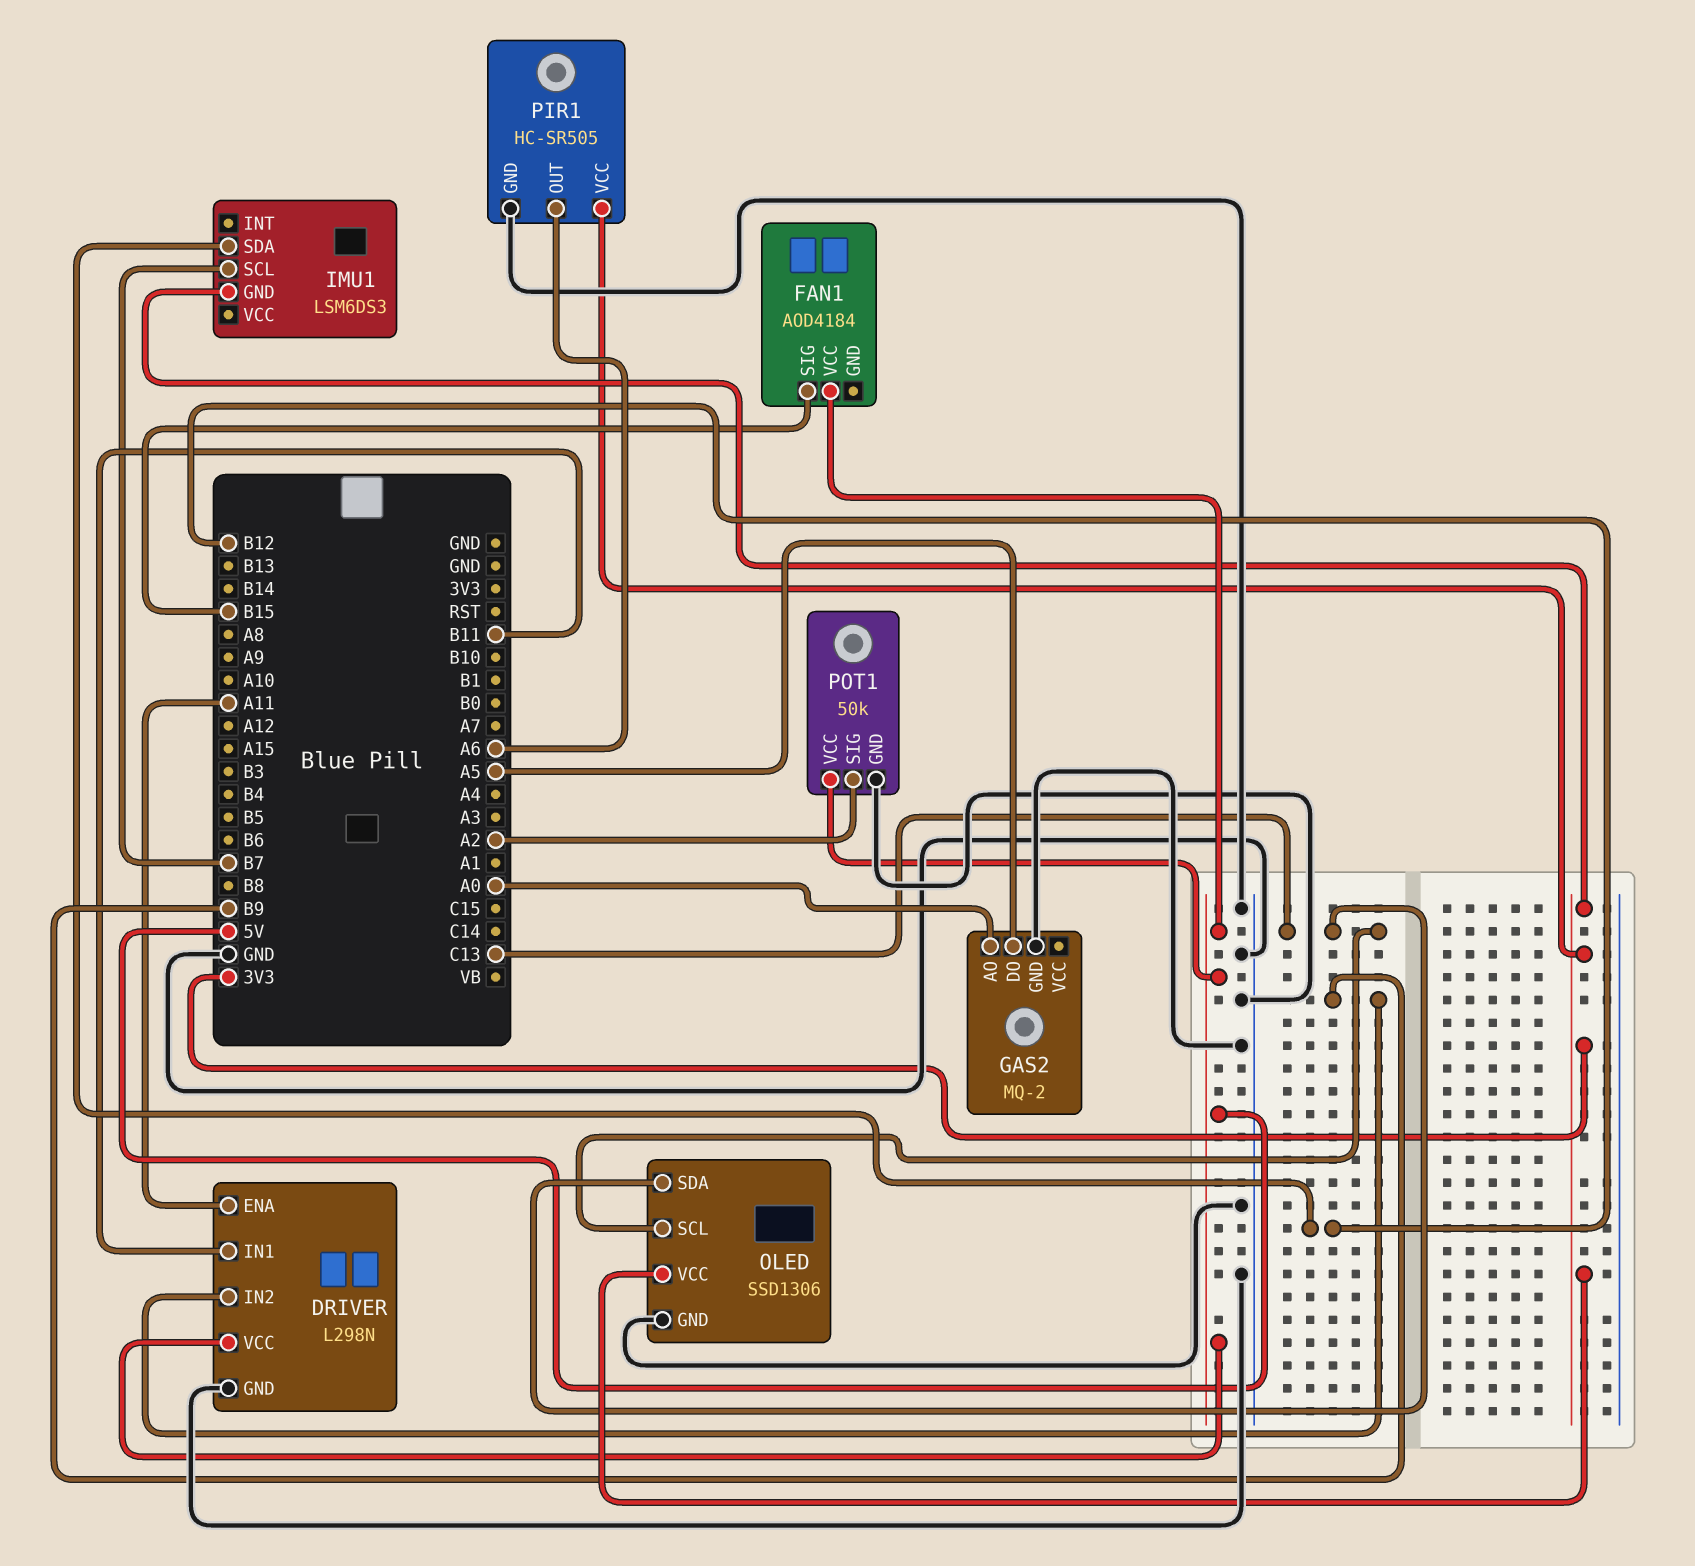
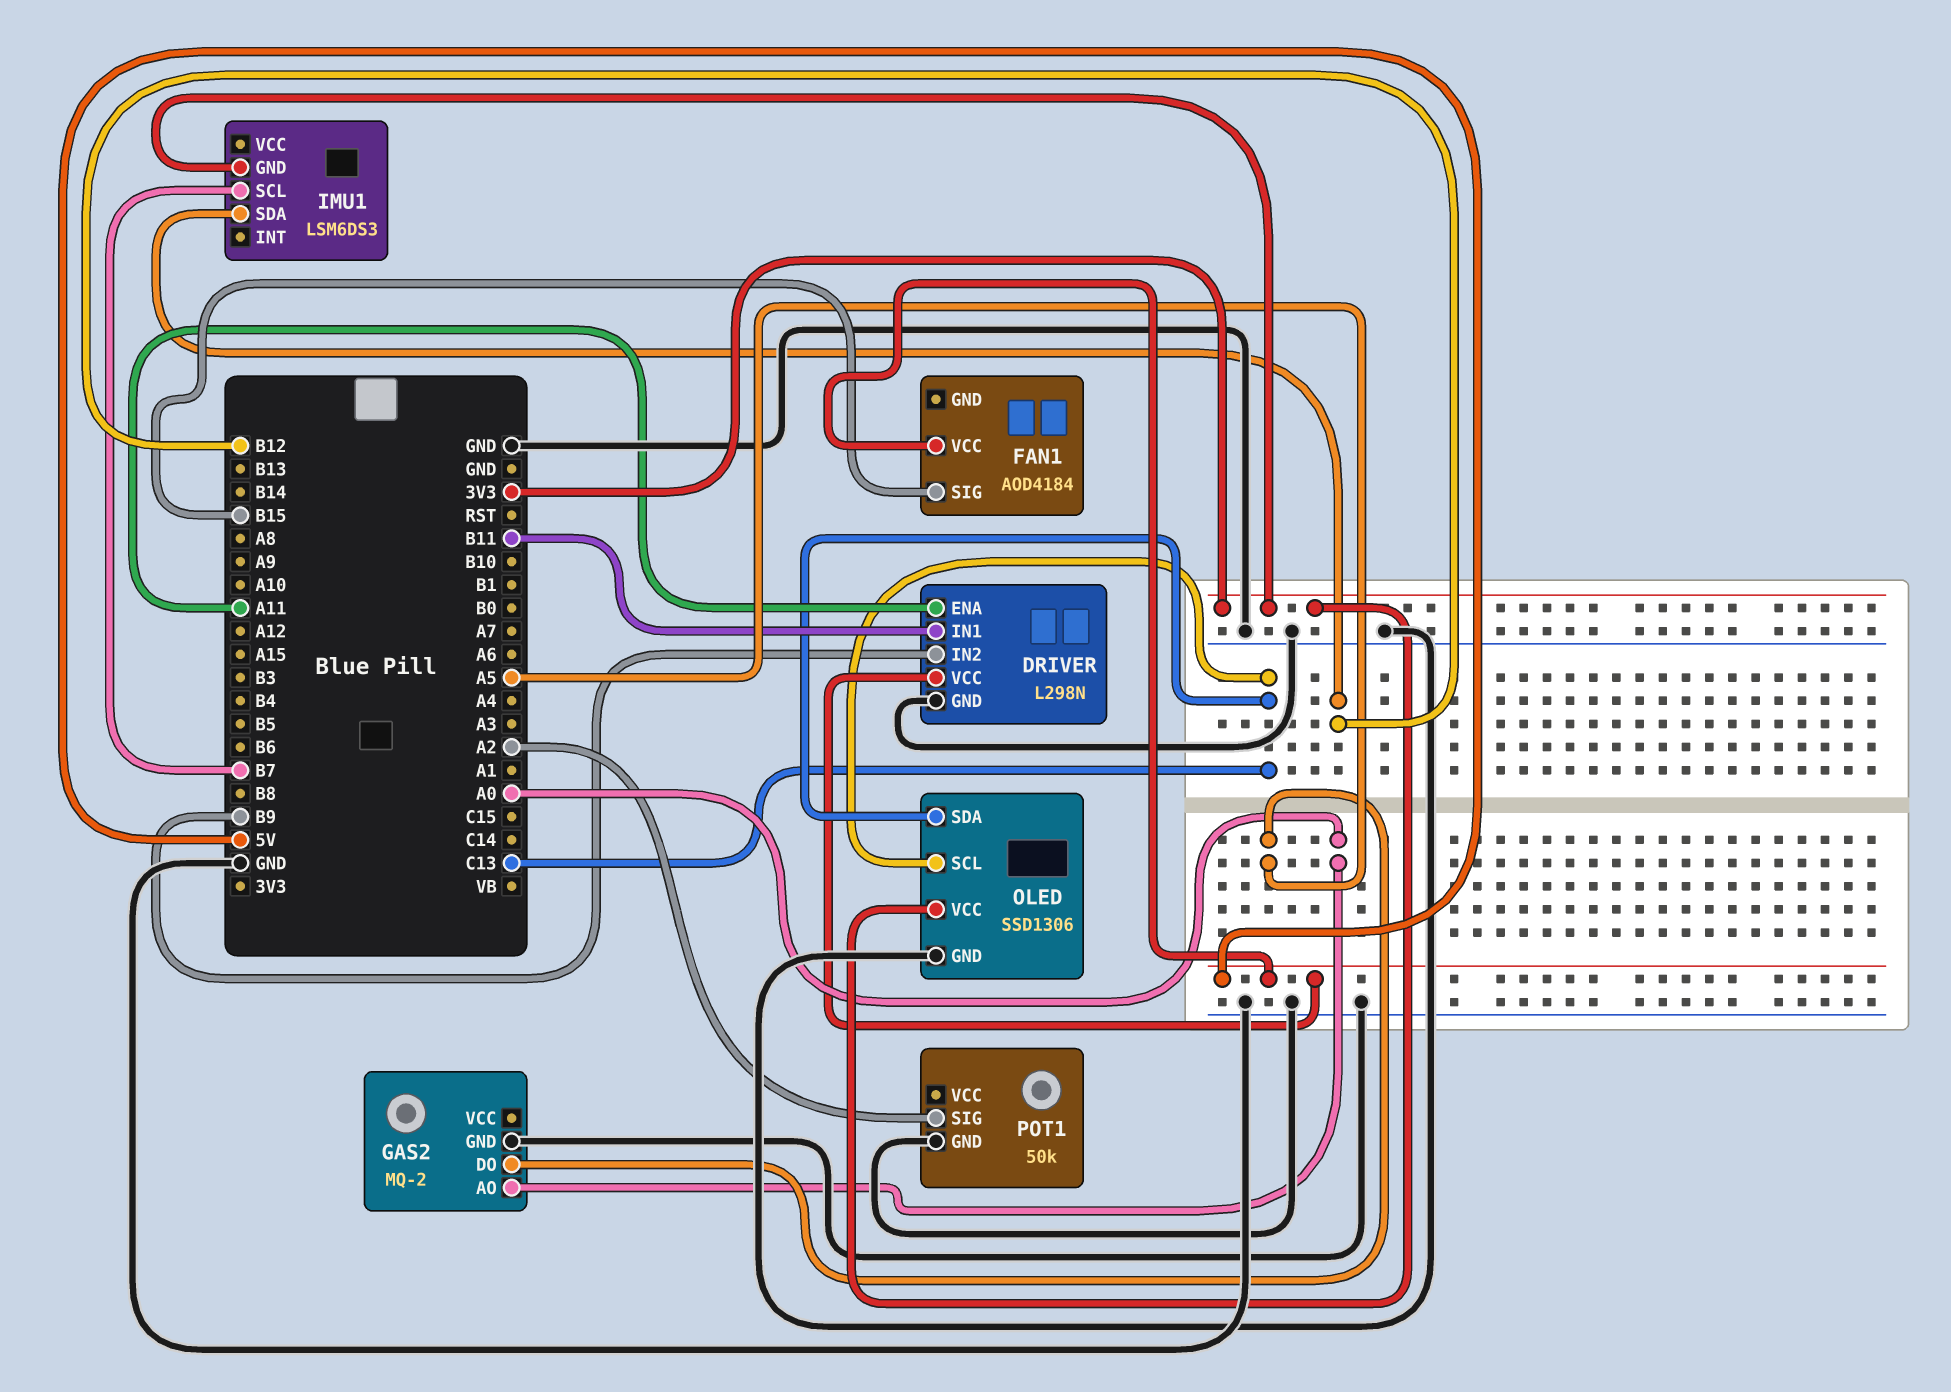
PIR1: HC-SR505 -> none
PIR1 pin GND: GND -> none
PIR1 pin OUT: A6 -> none
PIR1 pin VCC: 3V3 -> none
POT1 pin VCC: 5V -> none

